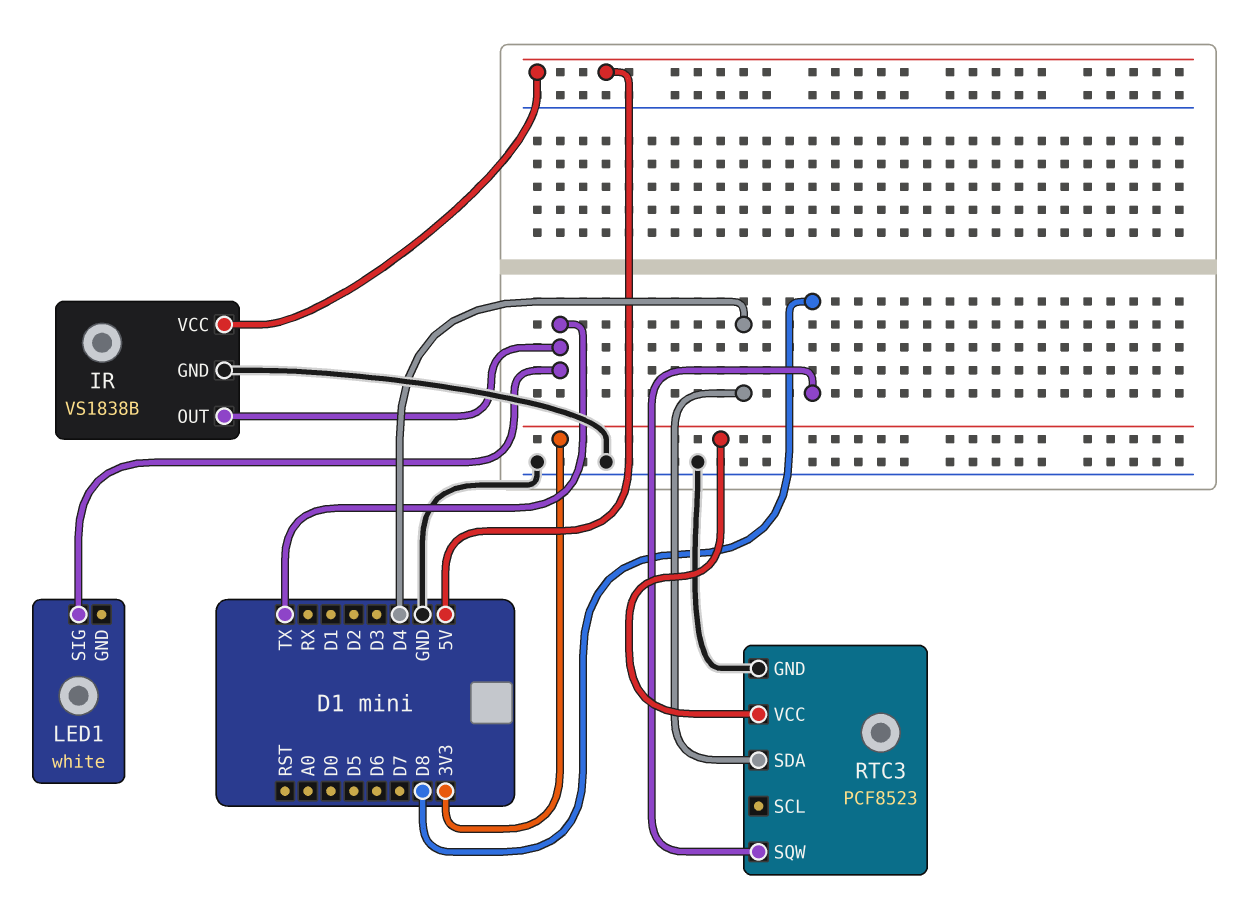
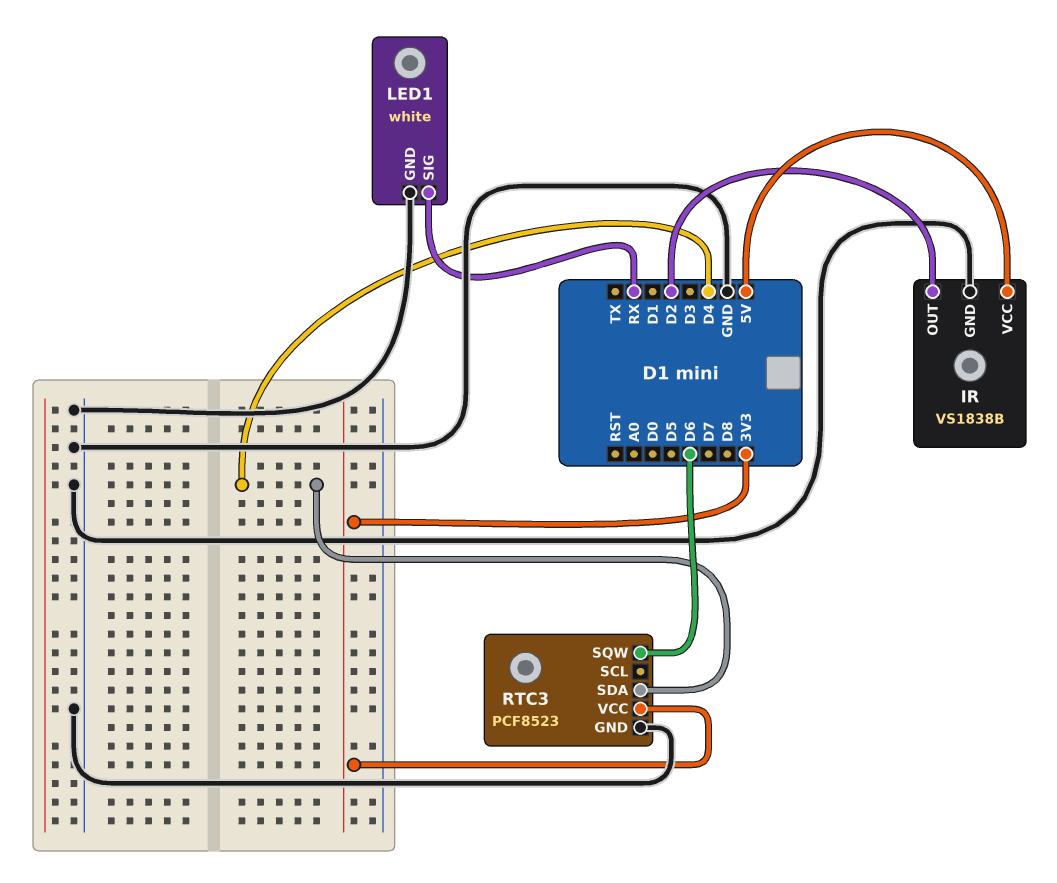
IR pin OUT: TX -> D2
LED1 pin GND: none -> GND
LED1 pin SIG: TX -> RX
RTC3 pin SQW: D8 -> D6

